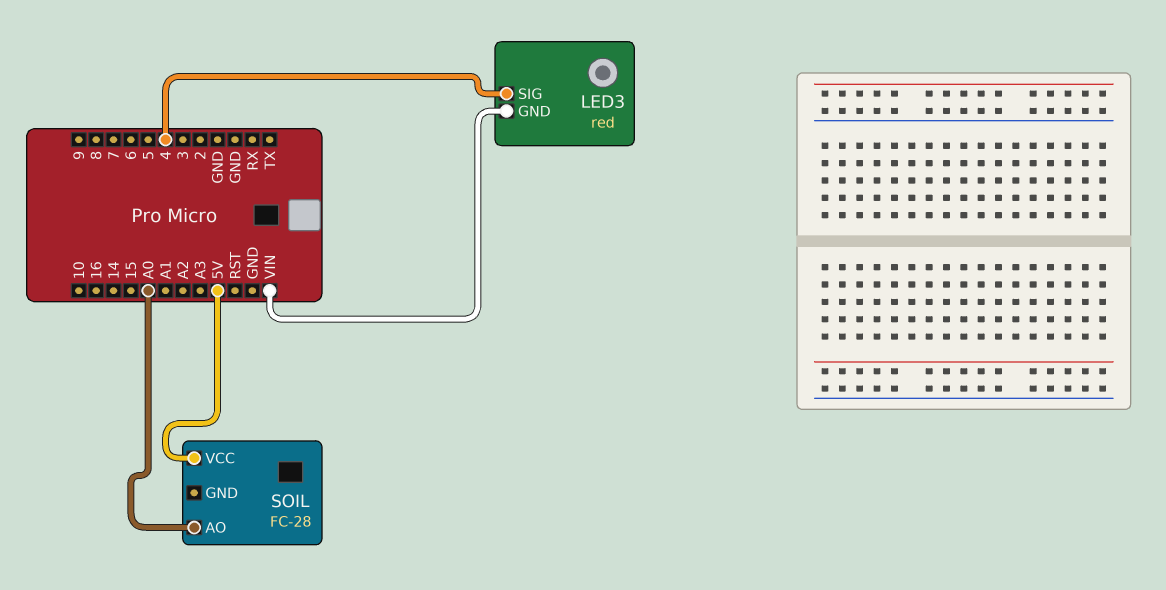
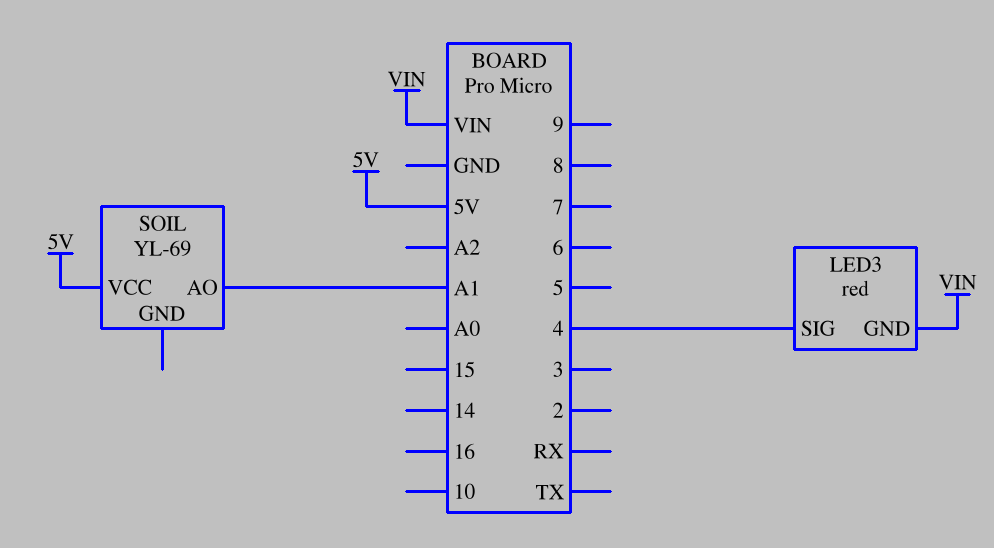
SOIL: FC-28 -> YL-69
SOIL pin AO: A0 -> A1

